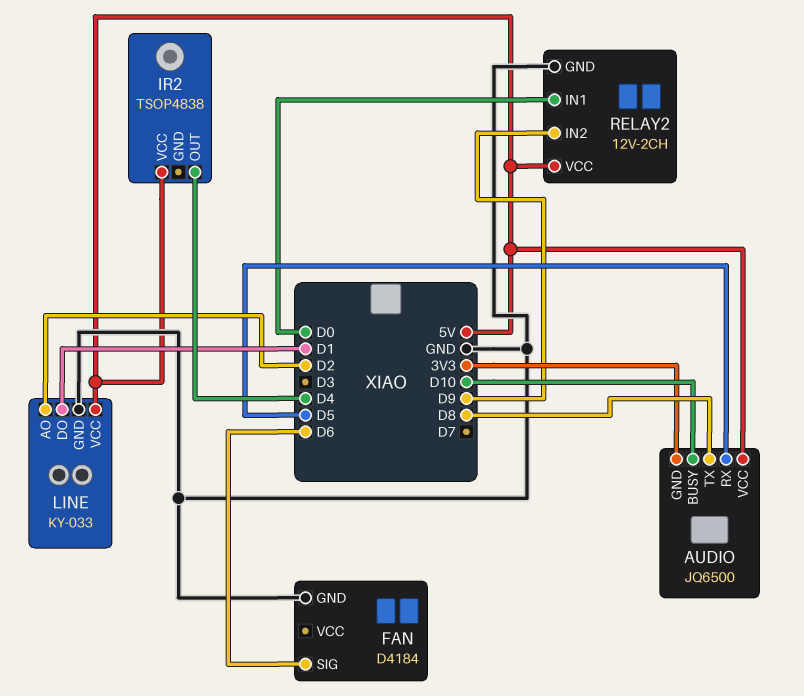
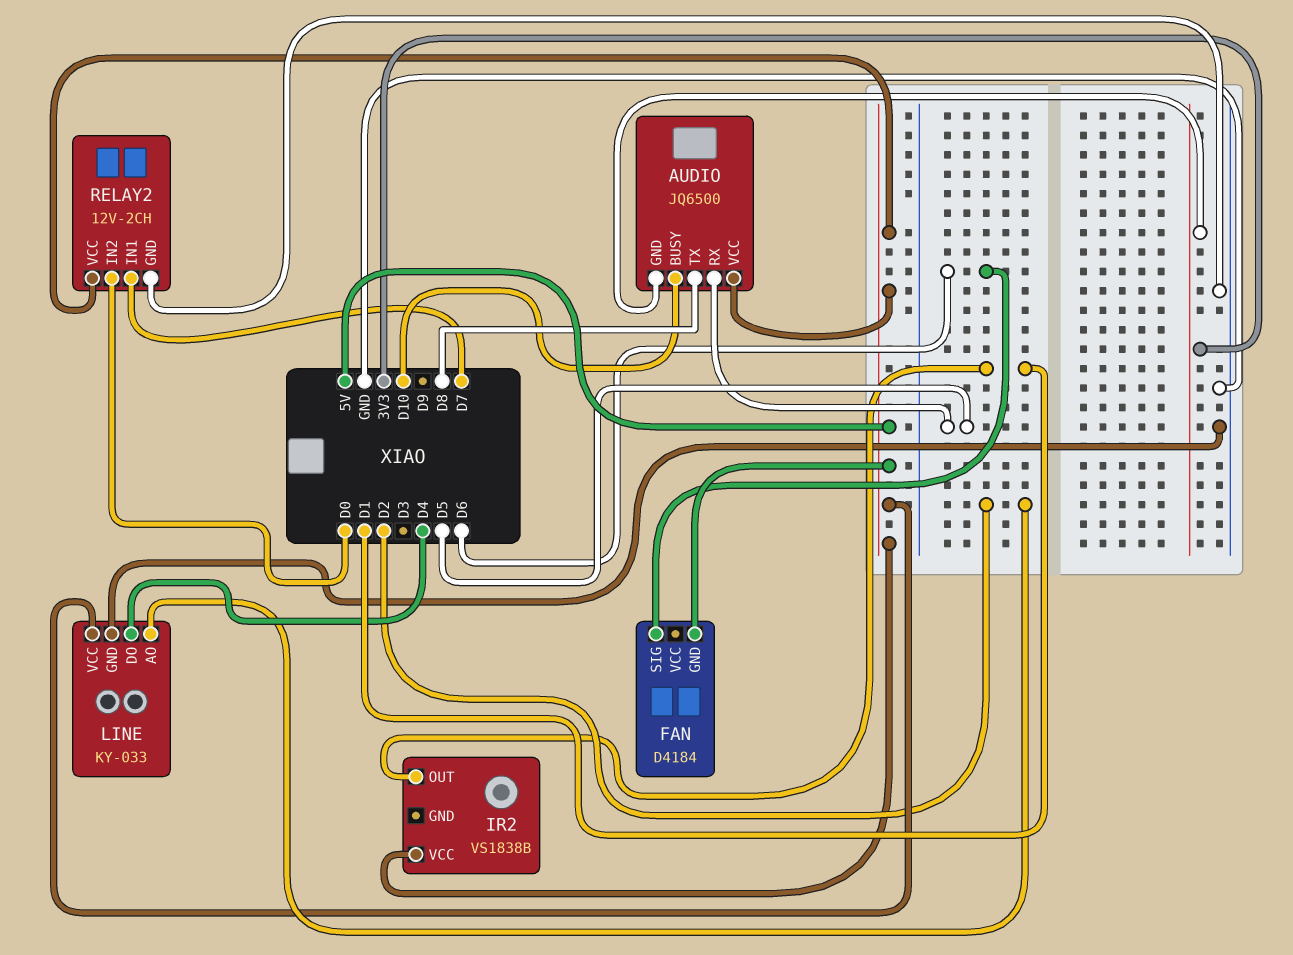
FAN pin GND: GND -> 5V
IR2: TSOP4838 -> VS1838B
IR2 pin OUT: D4 -> D1
LINE pin DO: D1 -> D4
RELAY2 pin IN1: D0 -> D7
RELAY2 pin IN2: D9 -> D0

